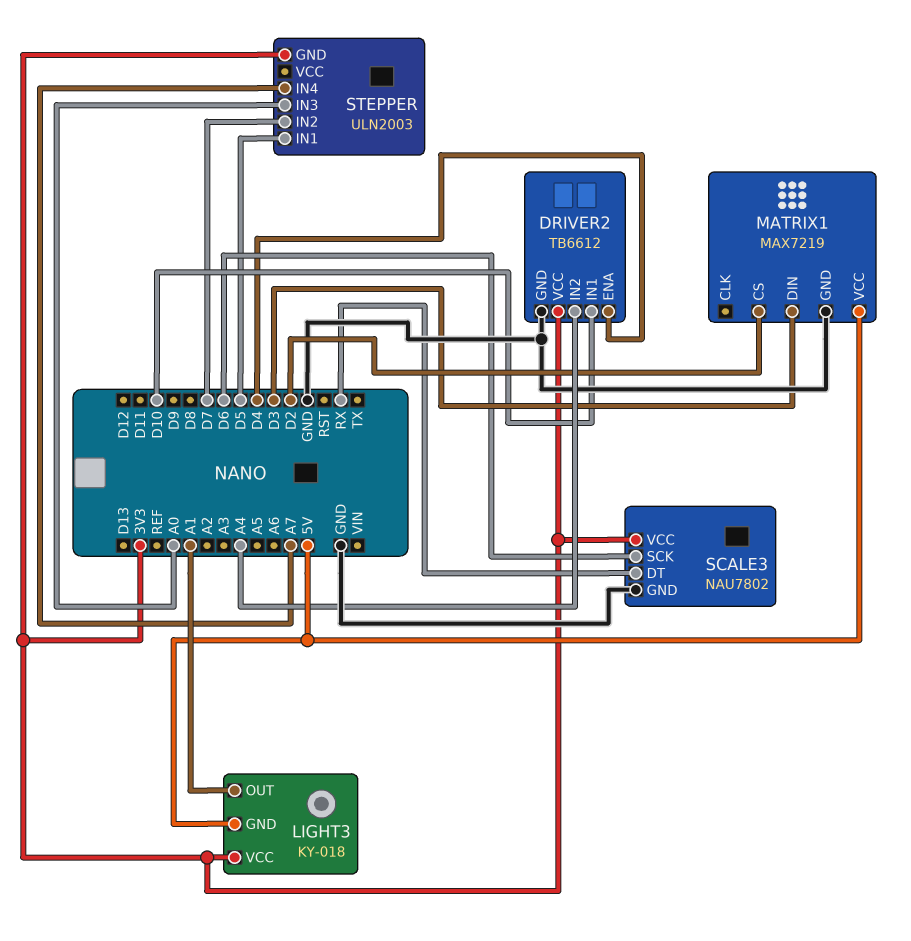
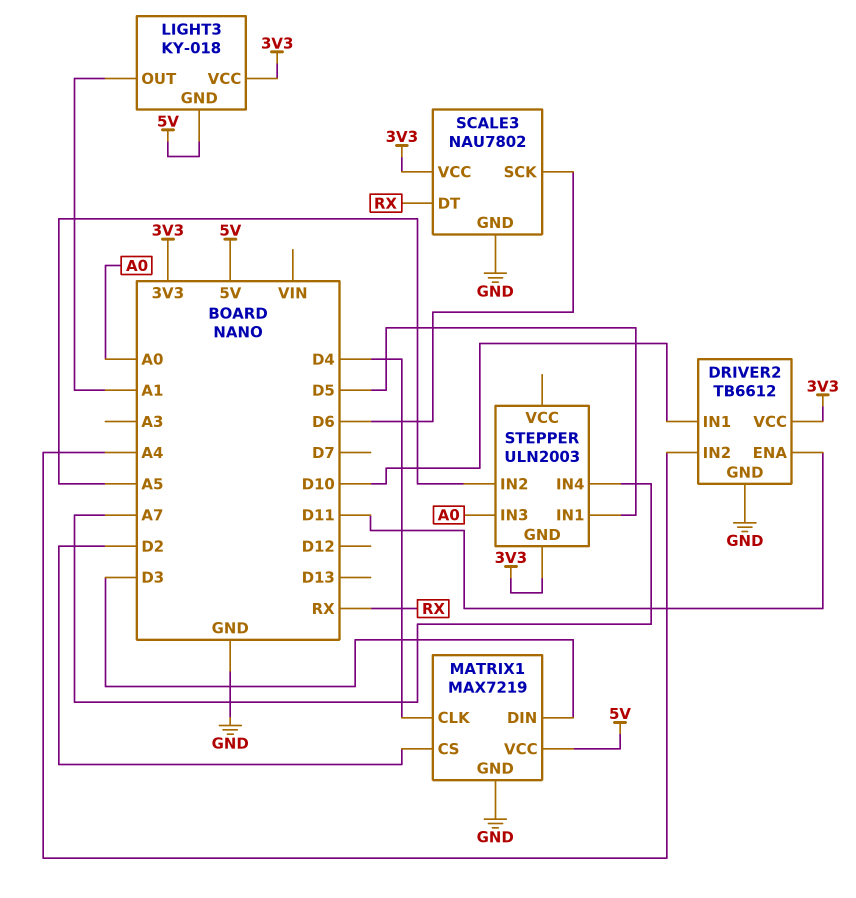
DRIVER2 pin ENA: D4 -> D11
MATRIX1 pin CLK: none -> D4
STEPPER pin IN2: D7 -> A5

